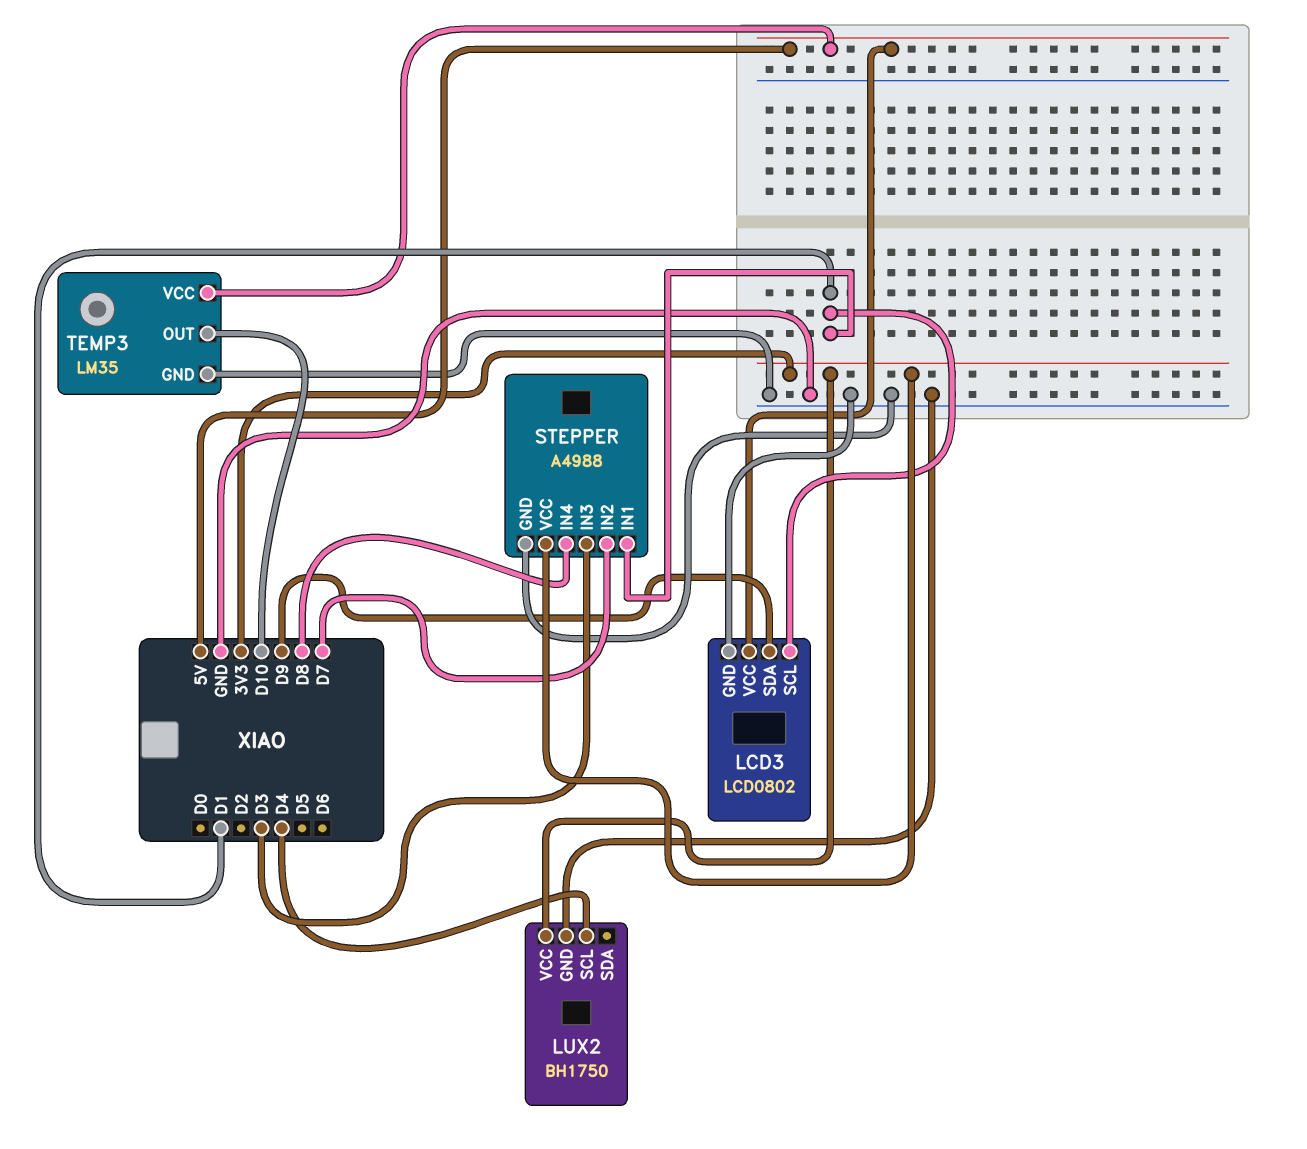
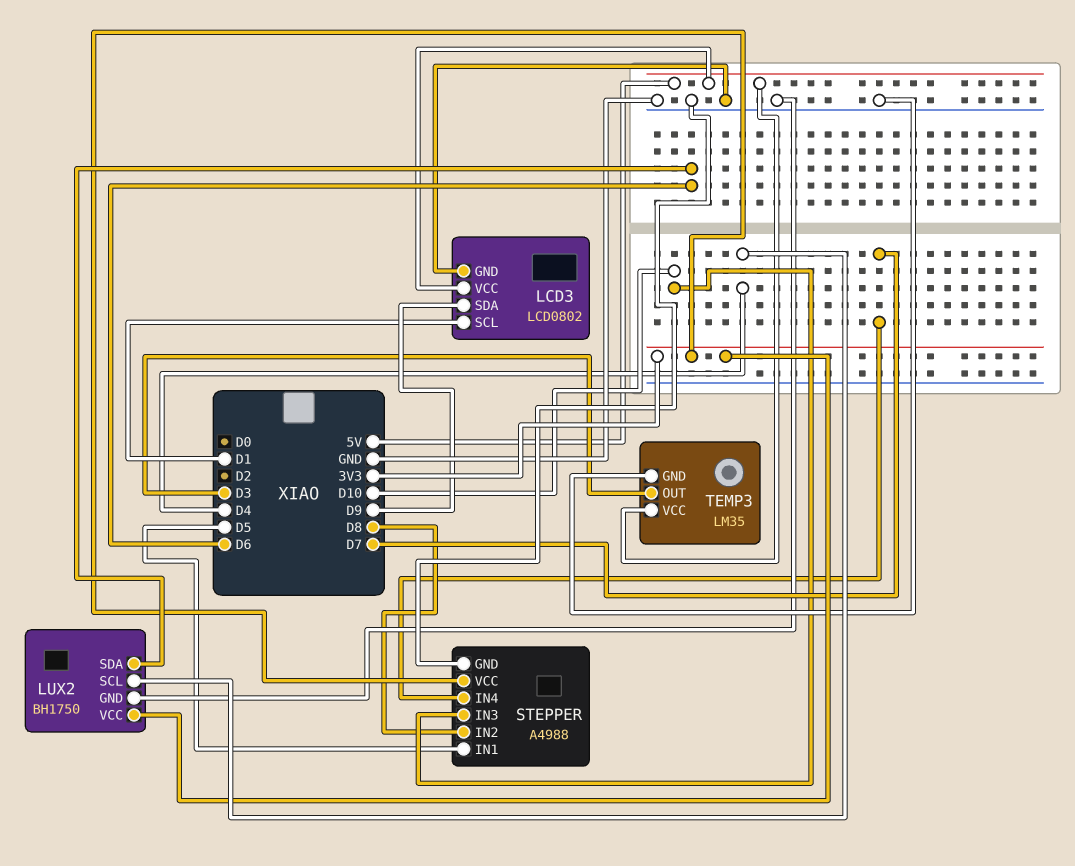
LUX2 pin SDA: none -> D6
STEPPER pin IN1: D1 -> D5
STEPPER pin IN2: D7 -> D8
STEPPER pin IN3: D3 -> D10
STEPPER pin IN4: D8 -> D7
TEMP3 pin OUT: D10 -> D3

